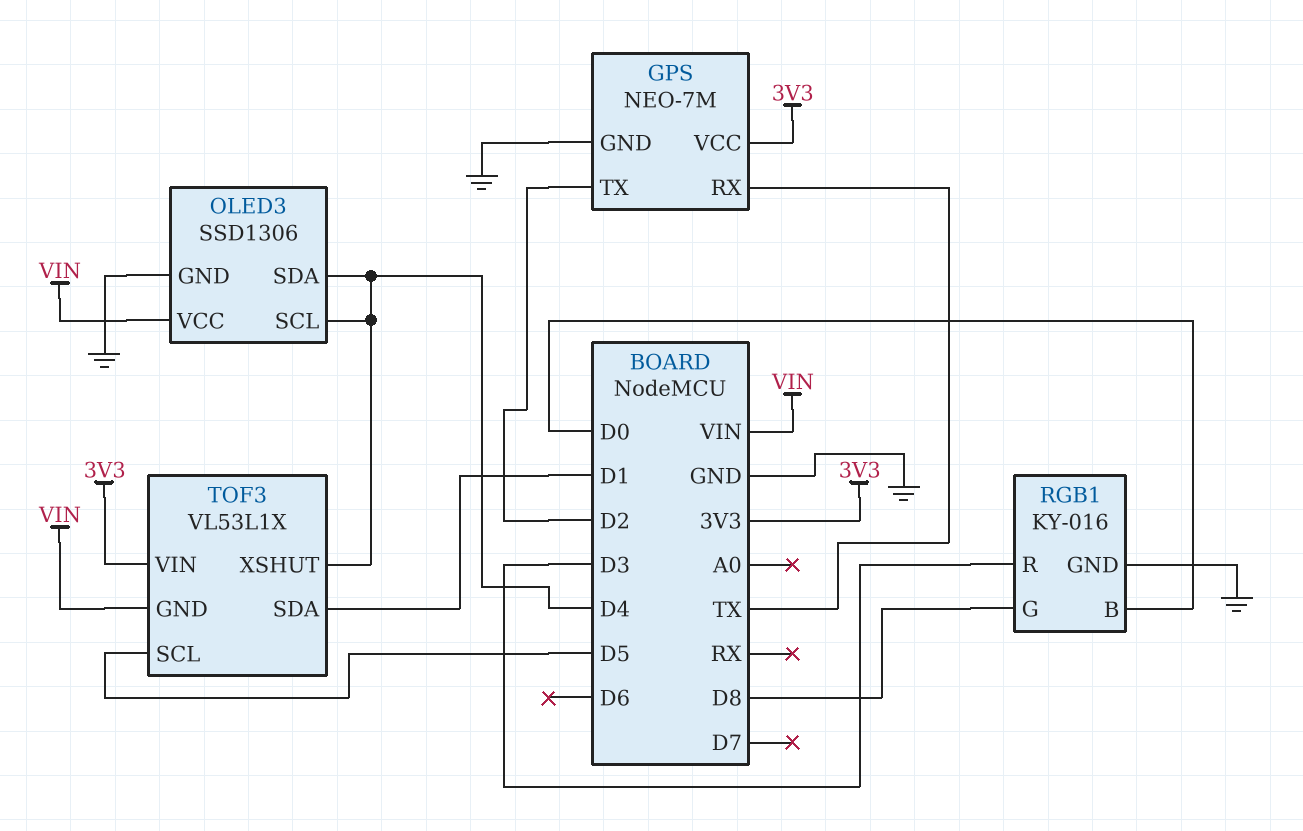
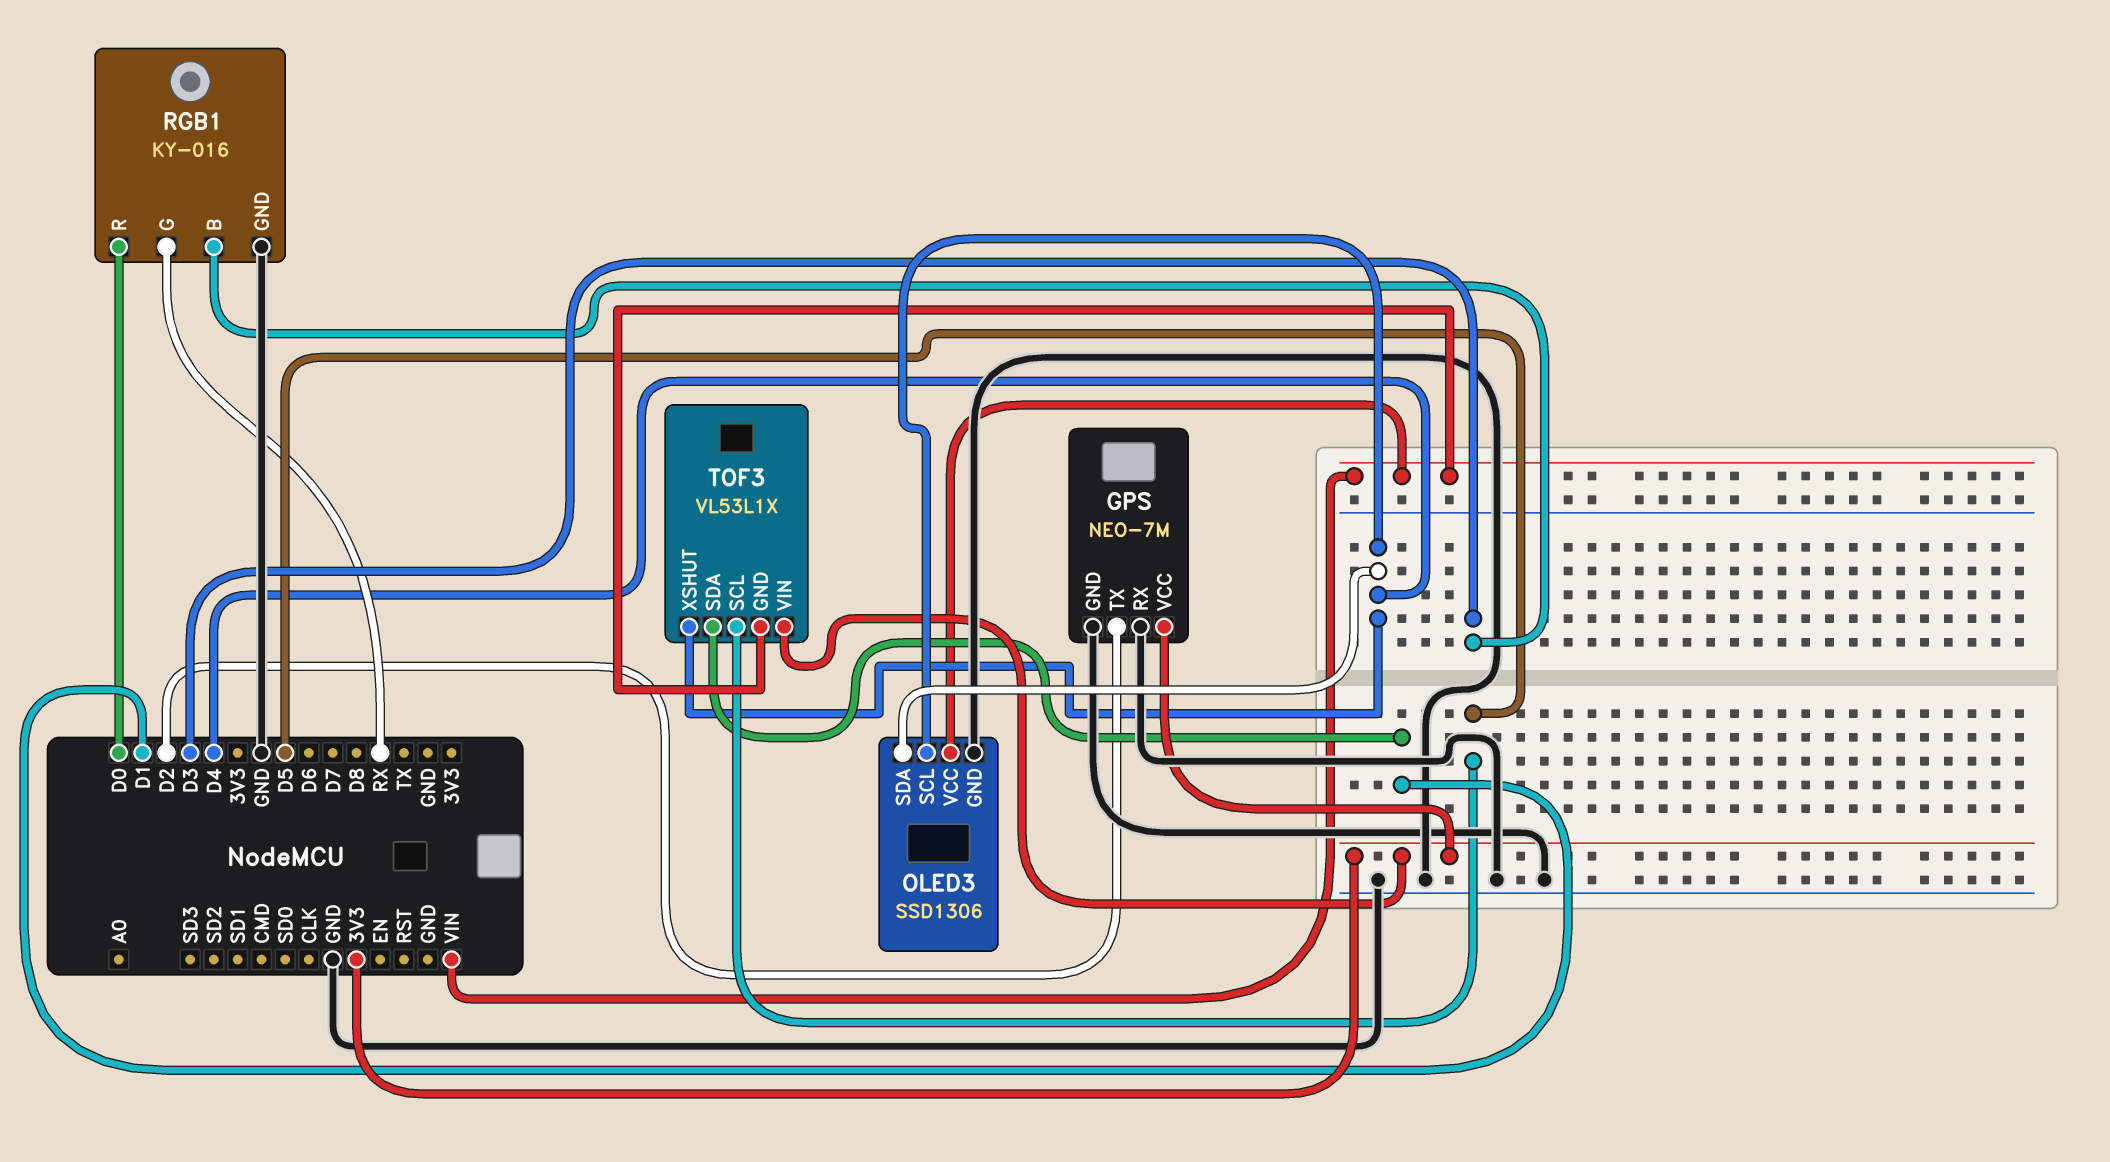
GPS pin RX: TX -> GND
RGB1 pin B: D0 -> D3
RGB1 pin G: D8 -> RX
RGB1 pin R: D3 -> D0

